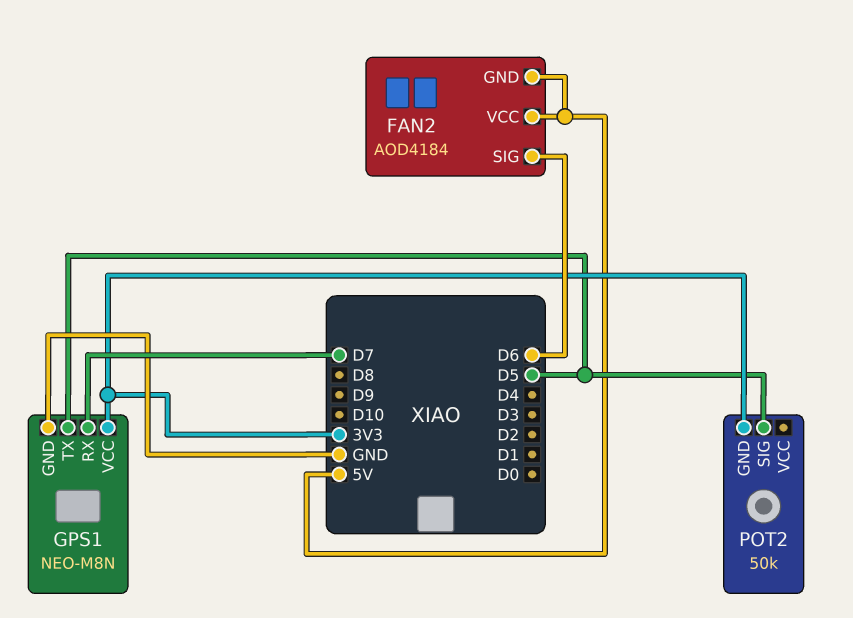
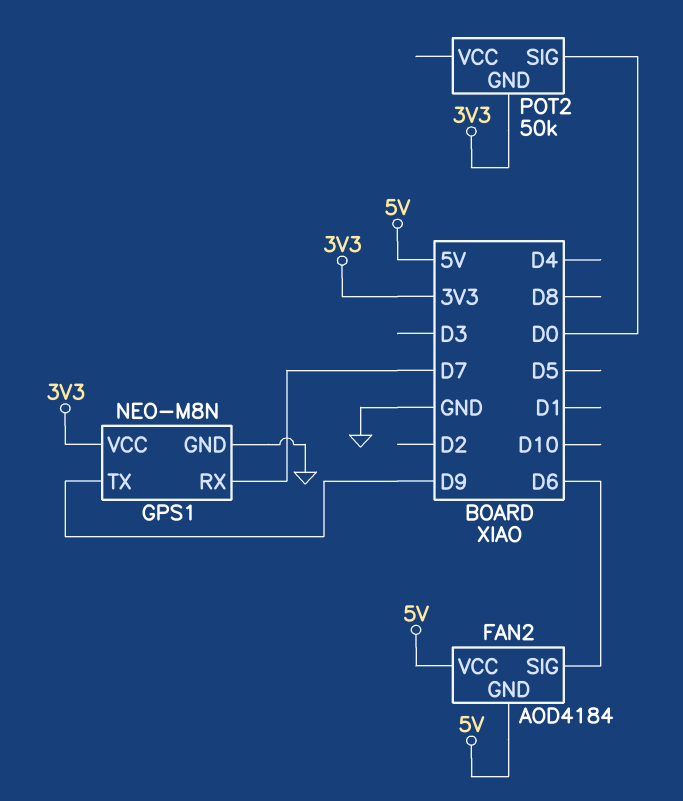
GPS1 pin TX: D5 -> D9
POT2 pin SIG: D5 -> D0

